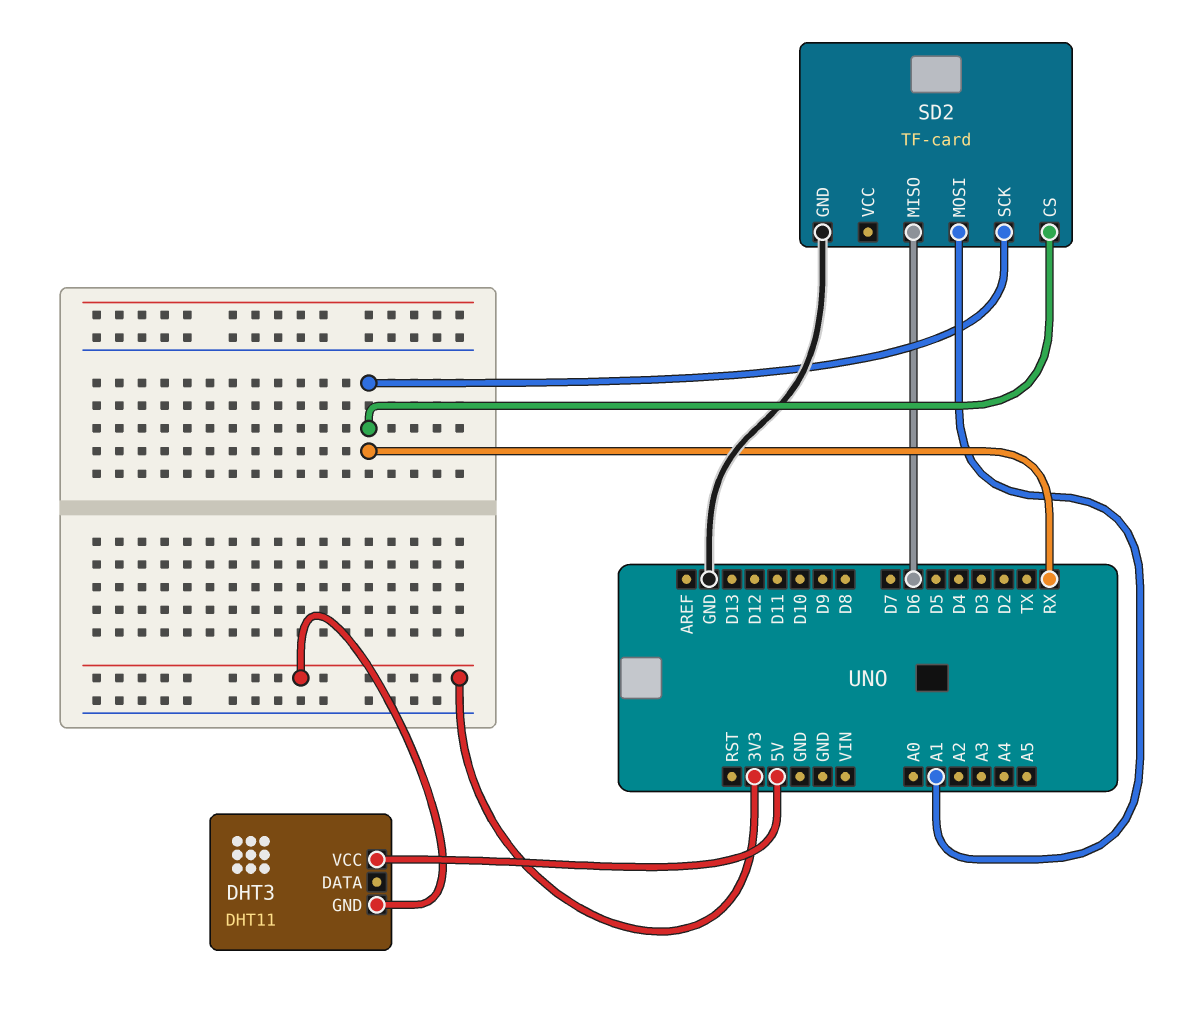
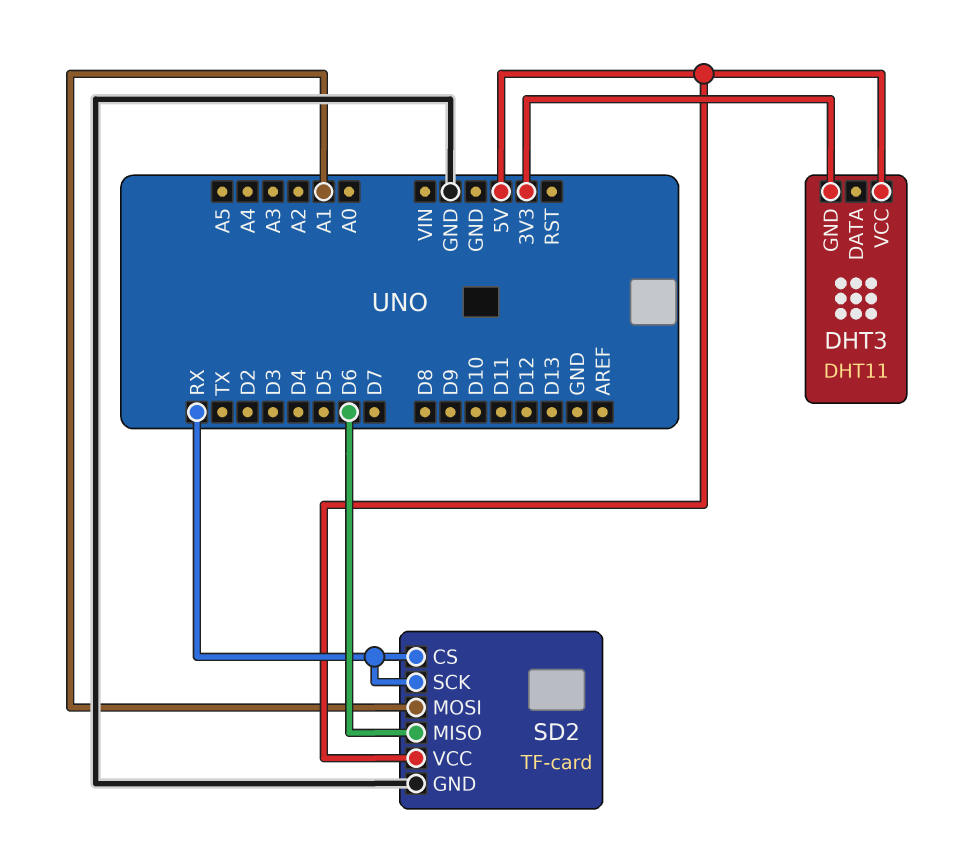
SD2 pin VCC: none -> 5V

